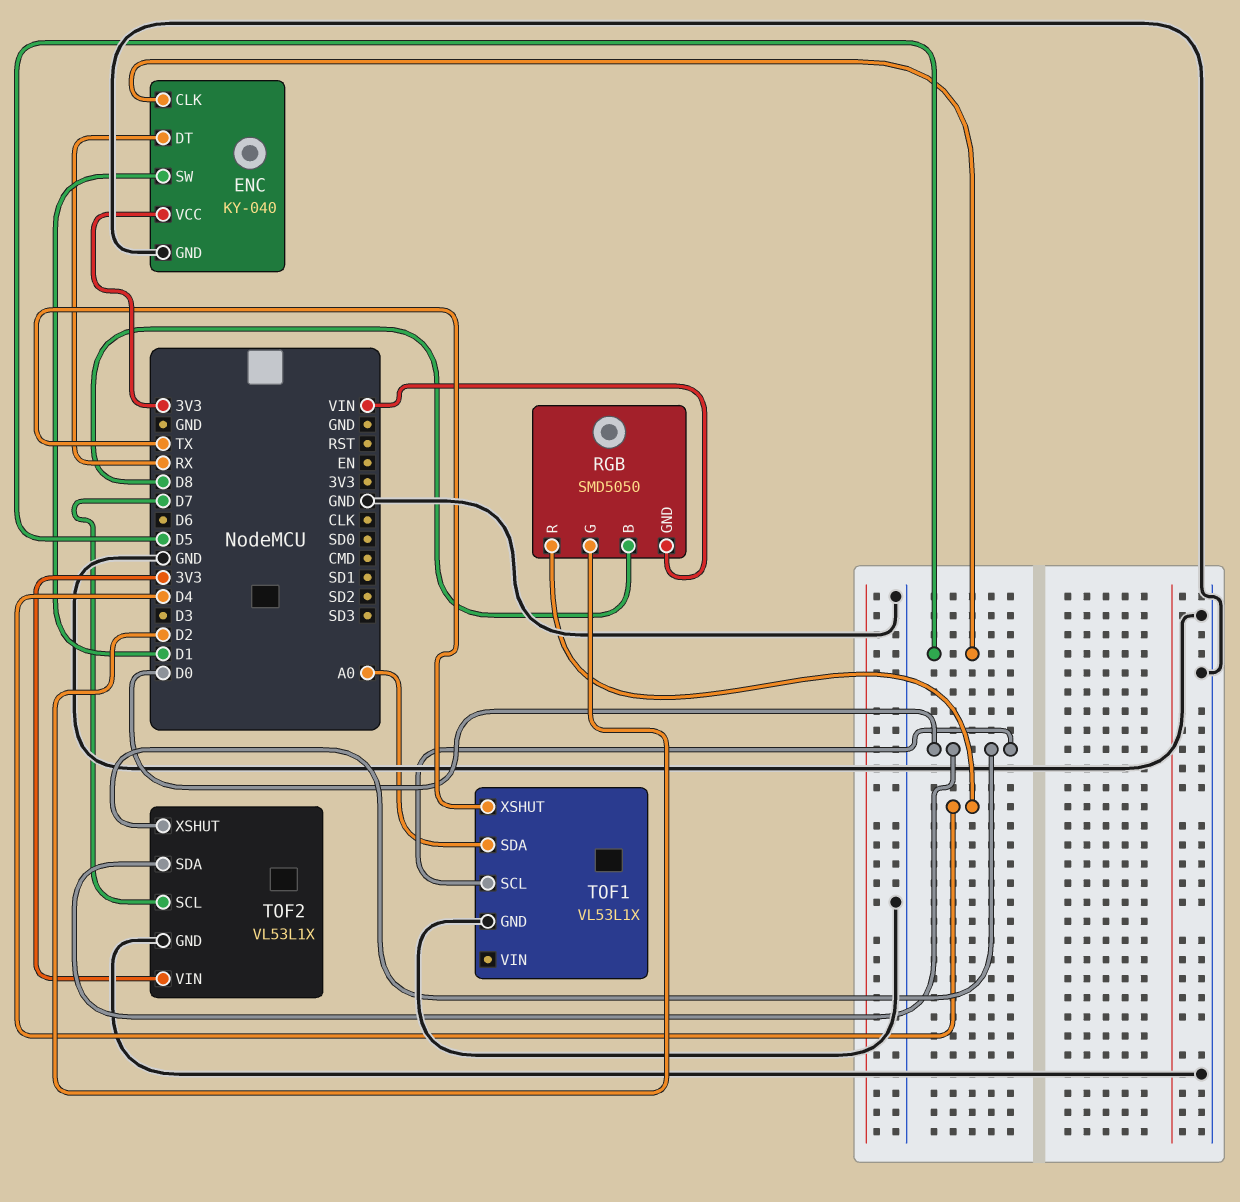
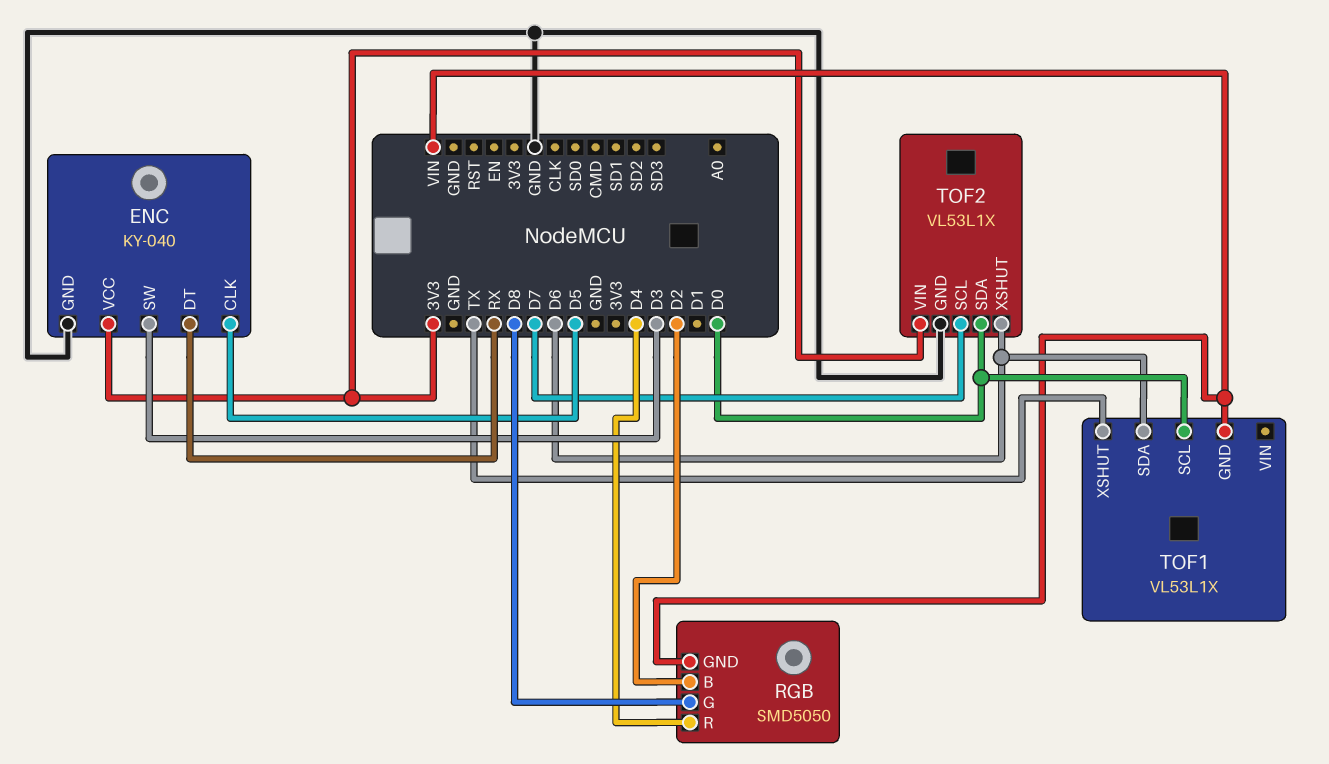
ENC pin SW: D1 -> D3
RGB pin B: D8 -> D2
RGB pin G: D2 -> D8
TOF1 pin GND: GND -> VIN
TOF1 pin SDA: A0 -> D6
TOF2 pin XSHUT: D0 -> D6

